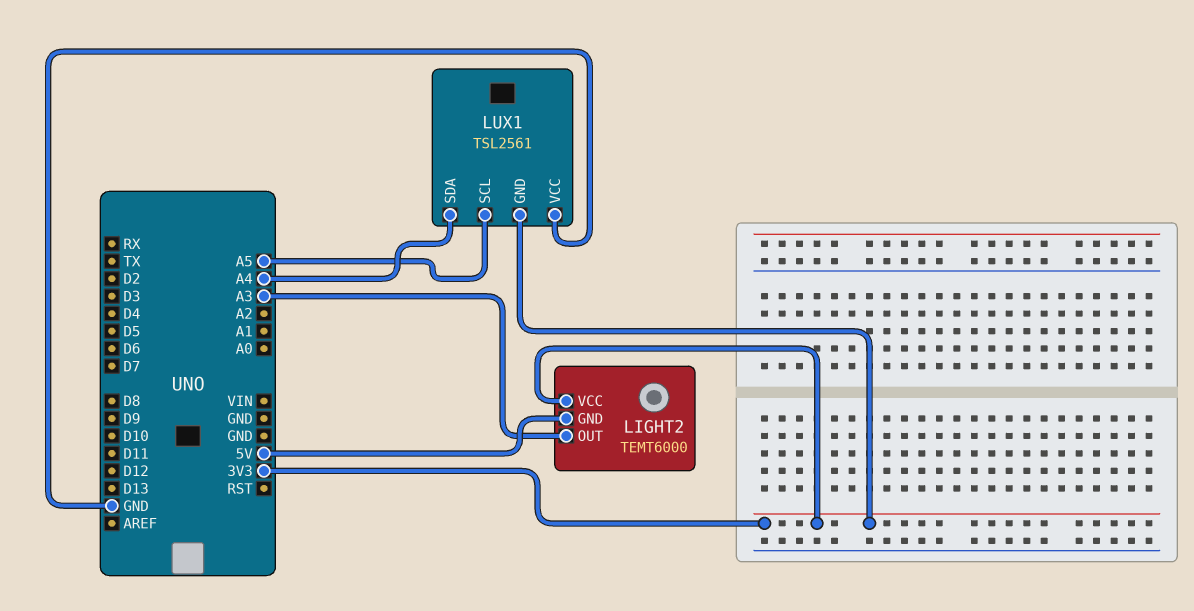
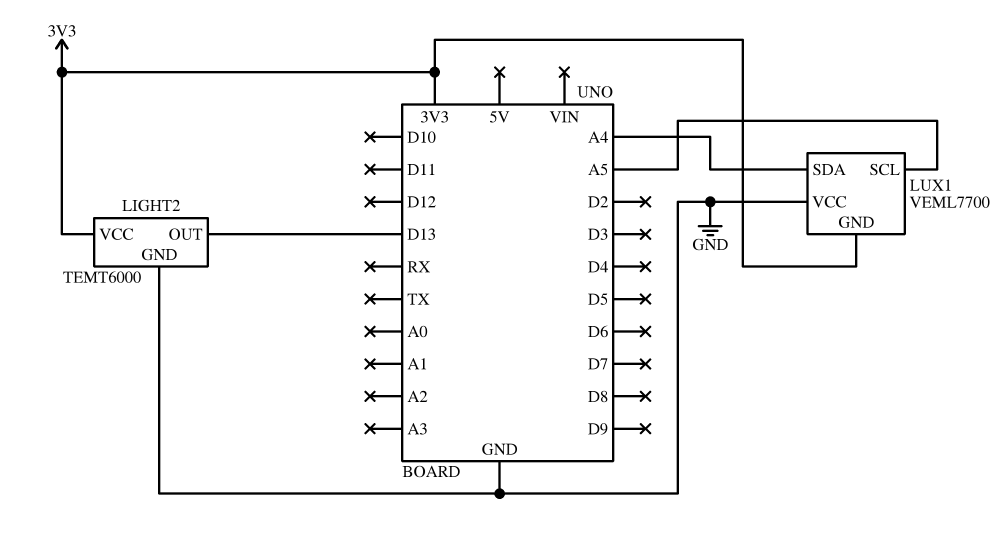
LIGHT2 pin GND: 5V -> GND
LIGHT2 pin OUT: A3 -> D13
LUX1: TSL2561 -> VEML7700

